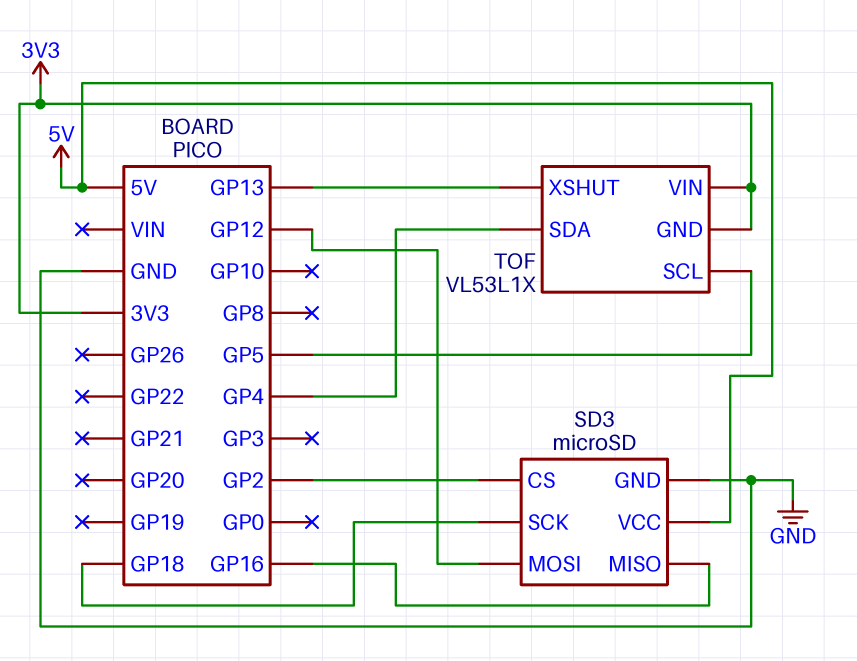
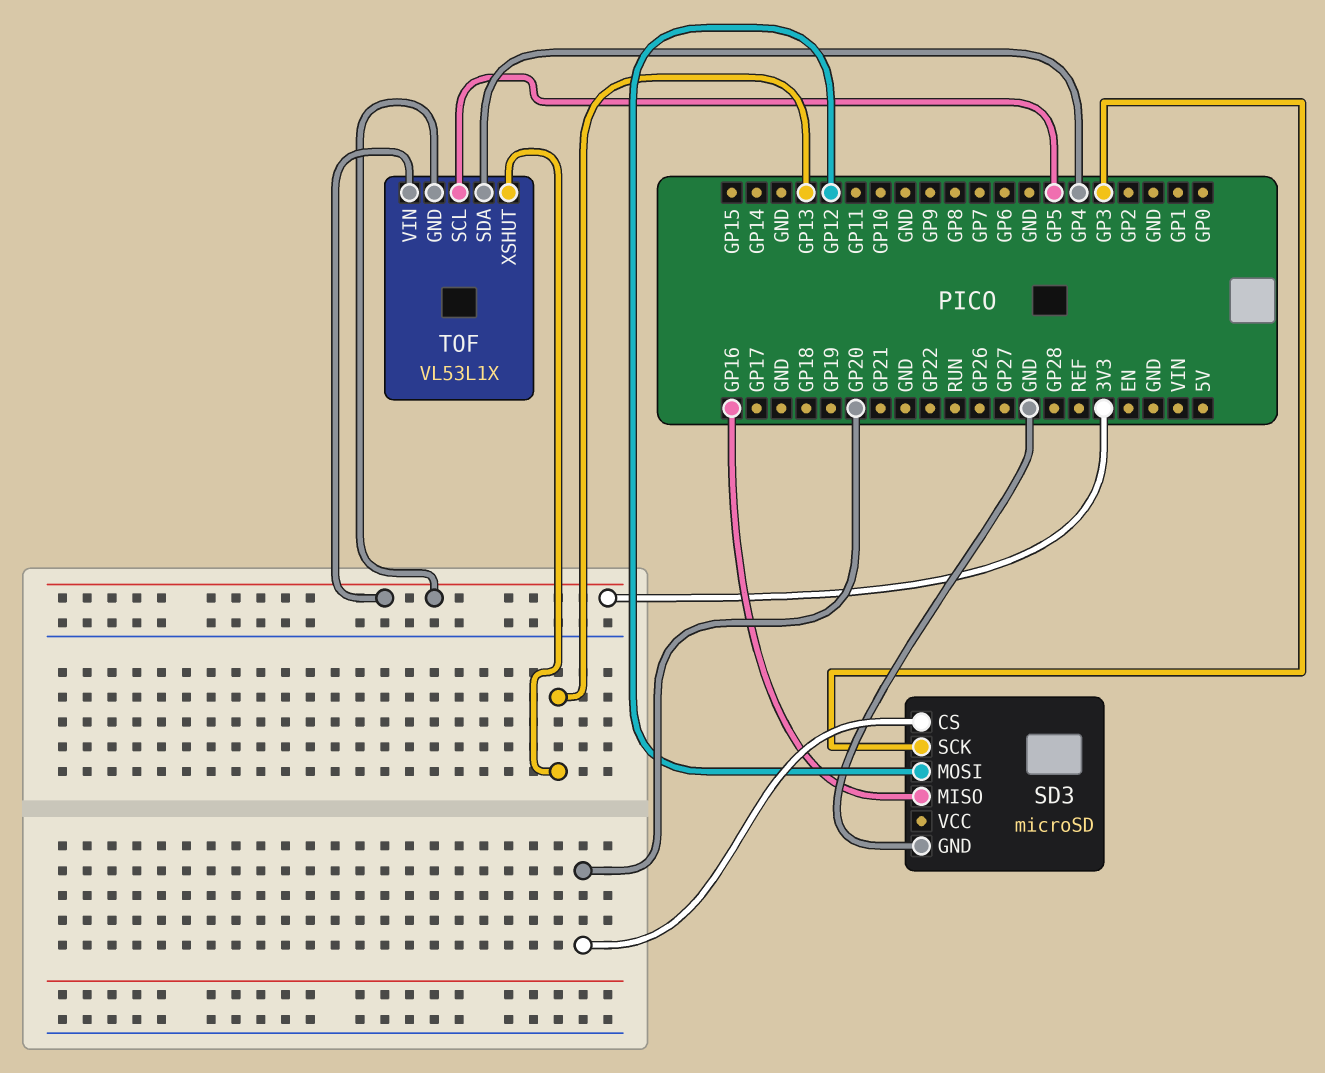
SD3 pin CS: GP2 -> GP20
SD3 pin SCK: GP18 -> GP3
SD3 pin VCC: 5V -> none

